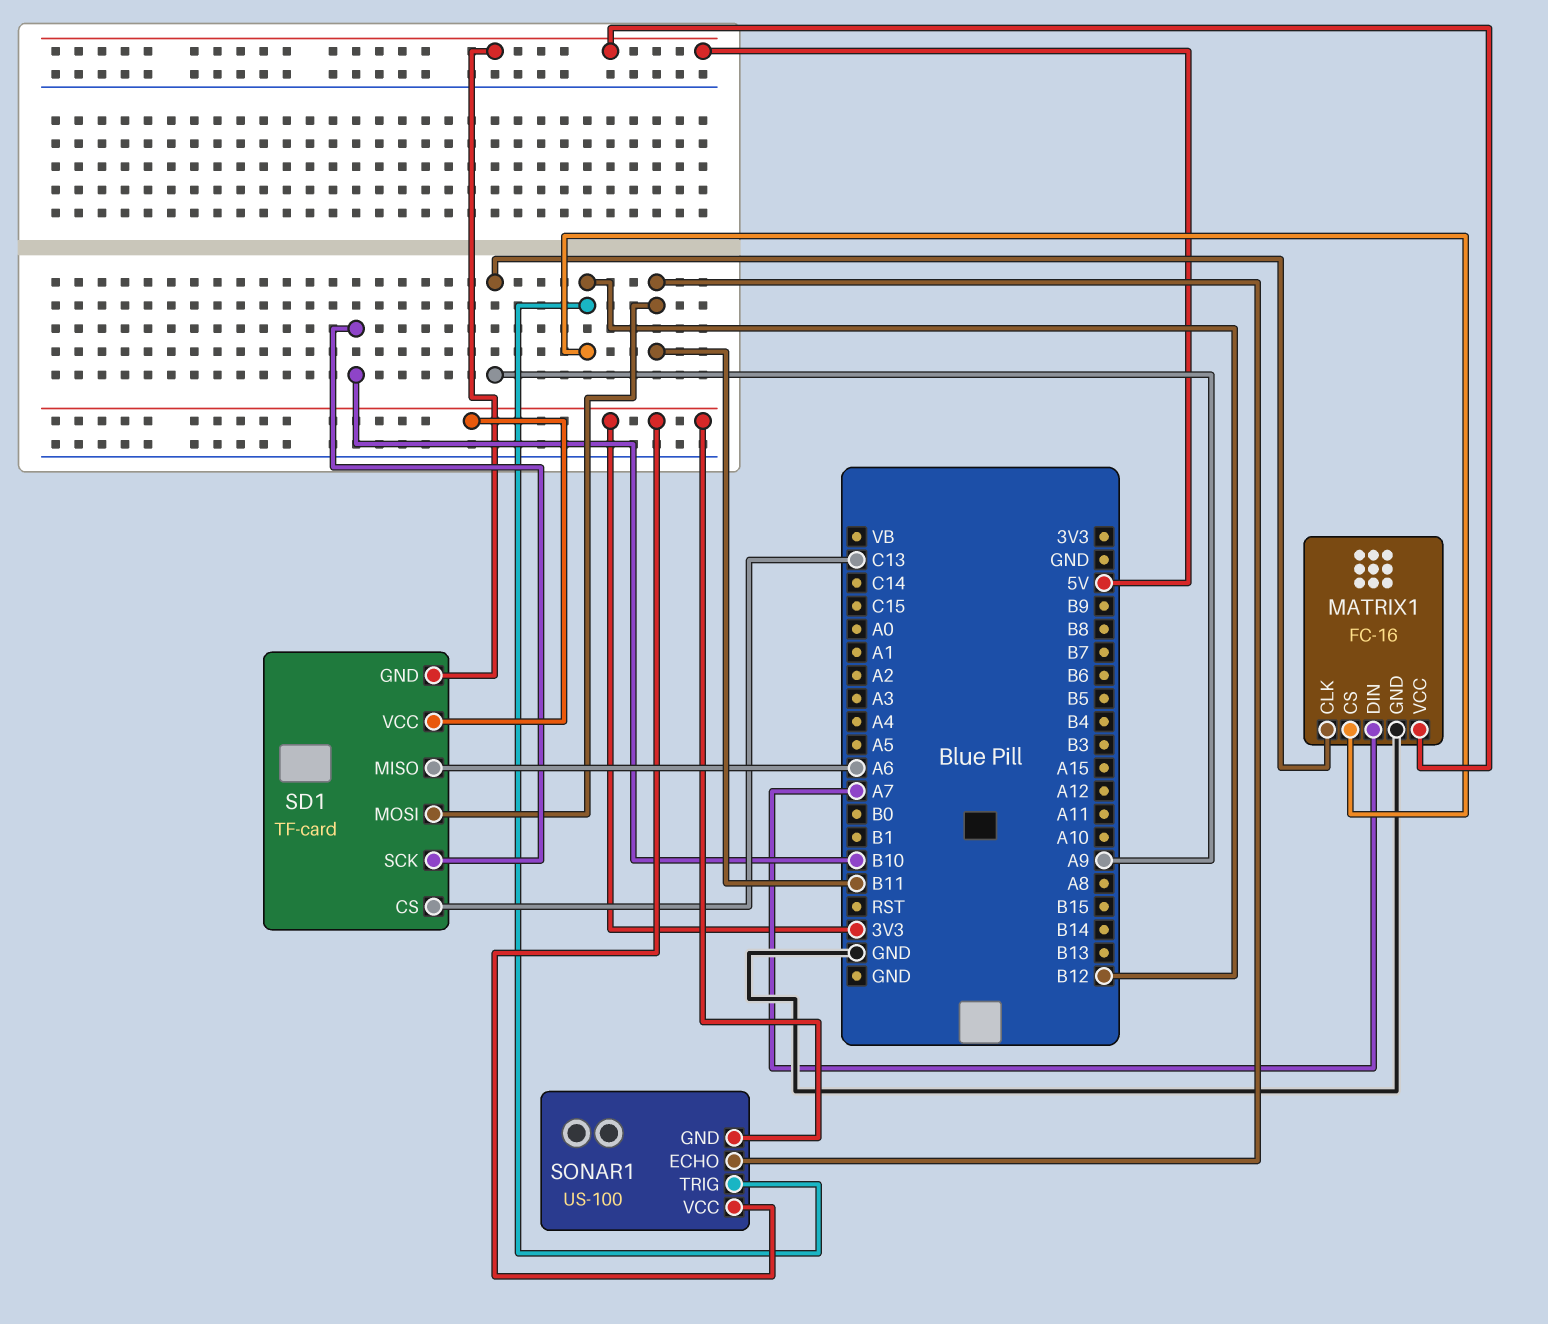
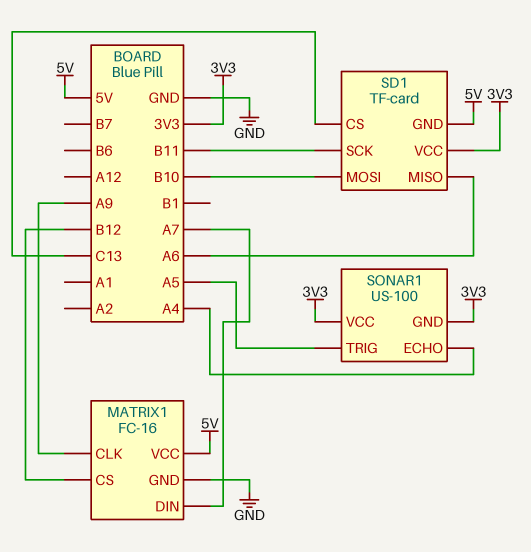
SD1 pin MOSI: B11 -> B10
SD1 pin SCK: B10 -> B11
SONAR1 pin ECHO: B11 -> A4
SONAR1 pin TRIG: B12 -> A5

